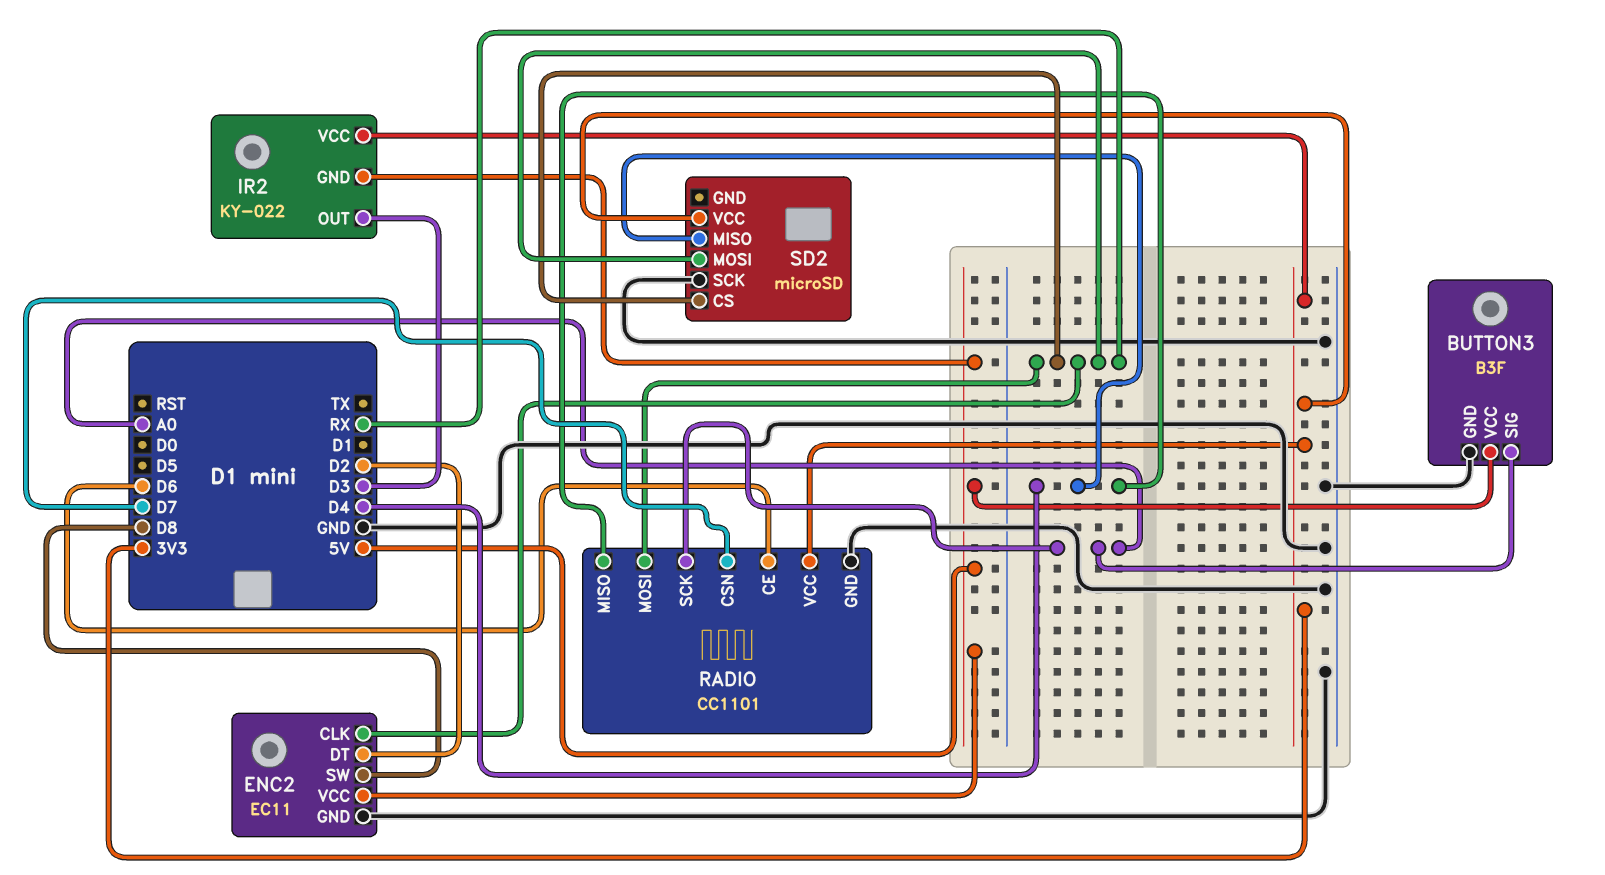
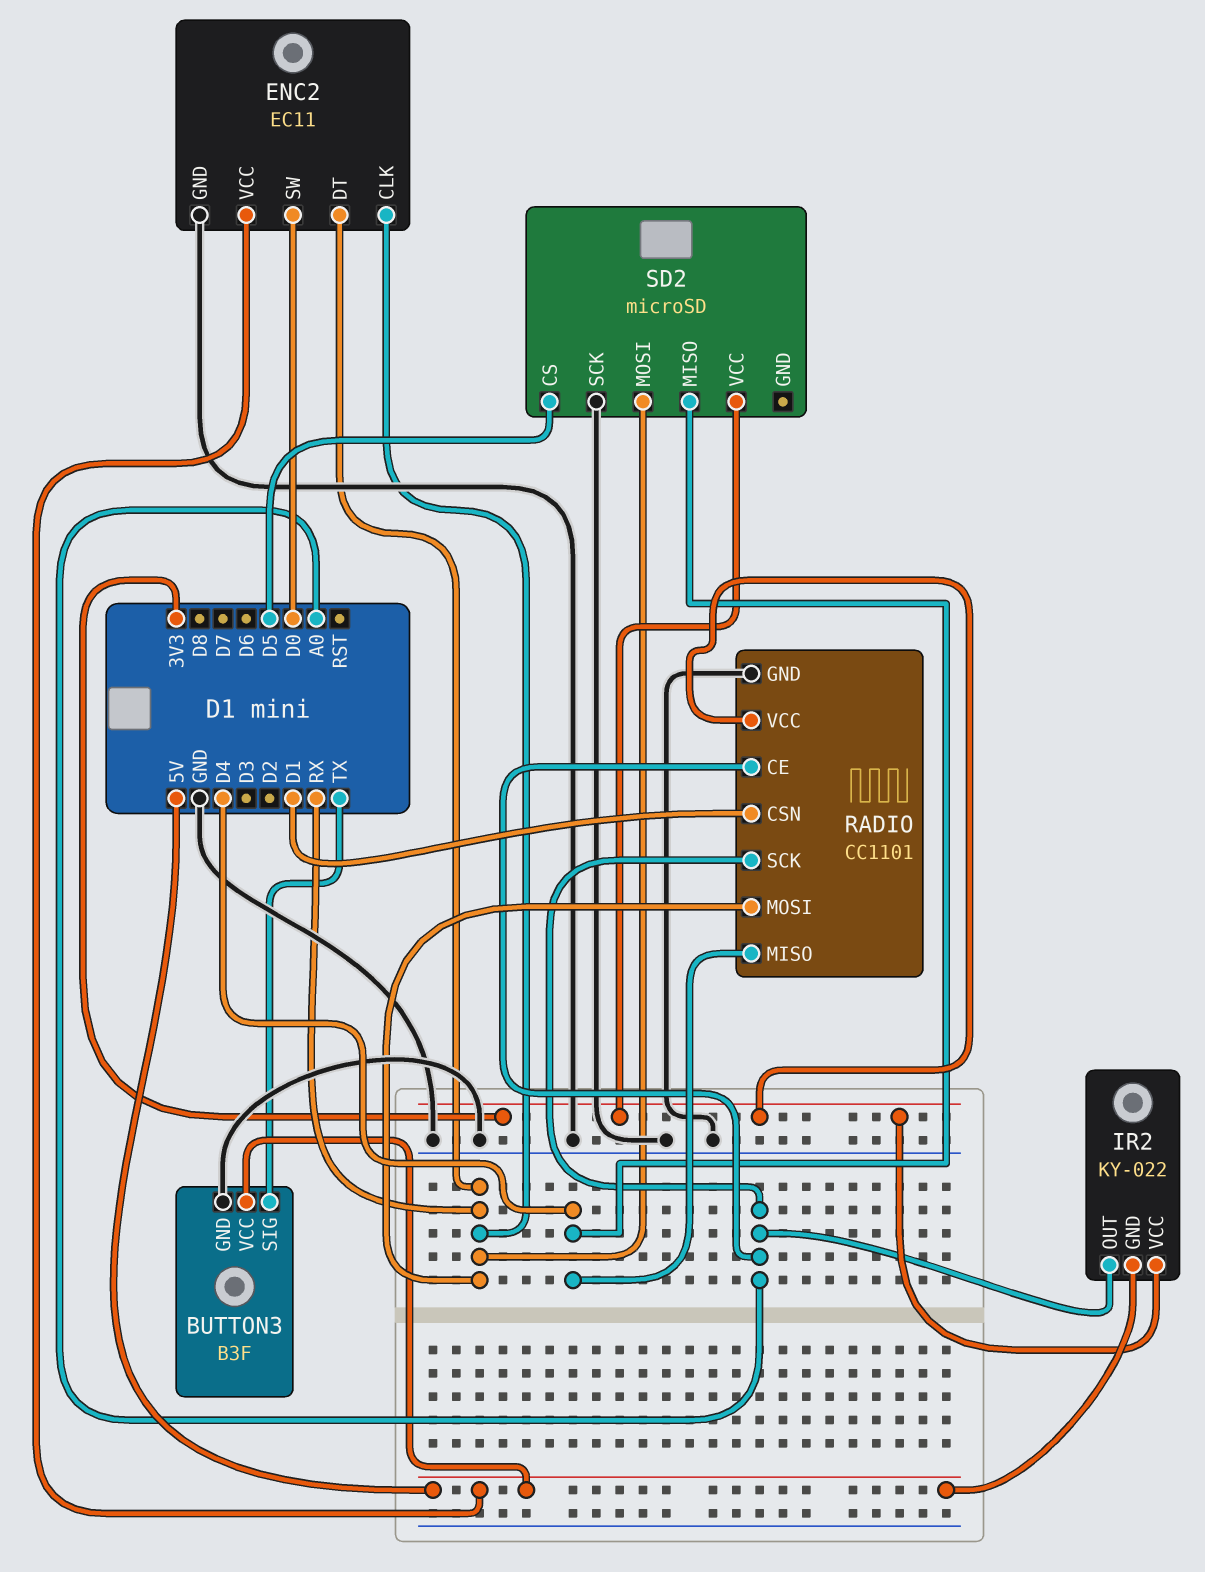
BUTTON3 pin SIG: A0 -> TX
ENC2 pin DT: D2 -> RX
ENC2 pin SW: D8 -> D0
IR2 pin OUT: D3 -> A0
RADIO pin CE: D6 -> A0
RADIO pin CSN: D7 -> D1
SD2 pin CS: RX -> D5

